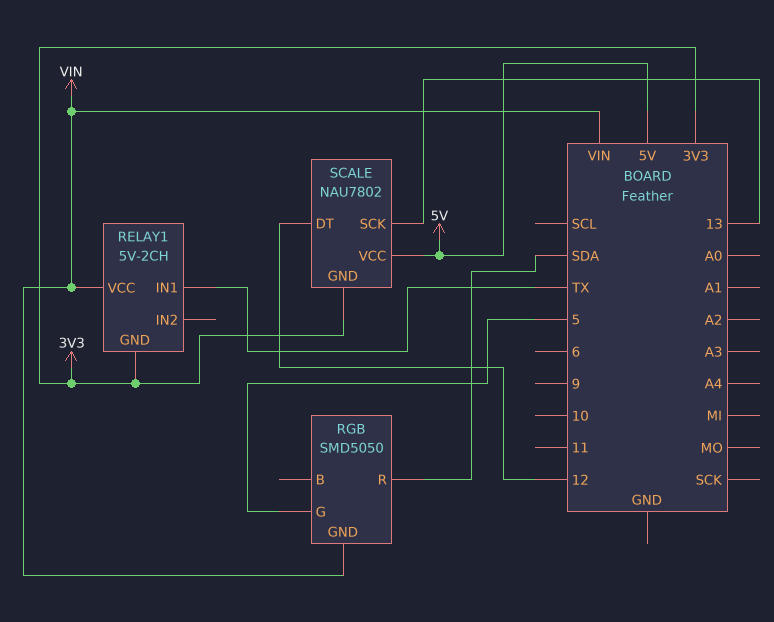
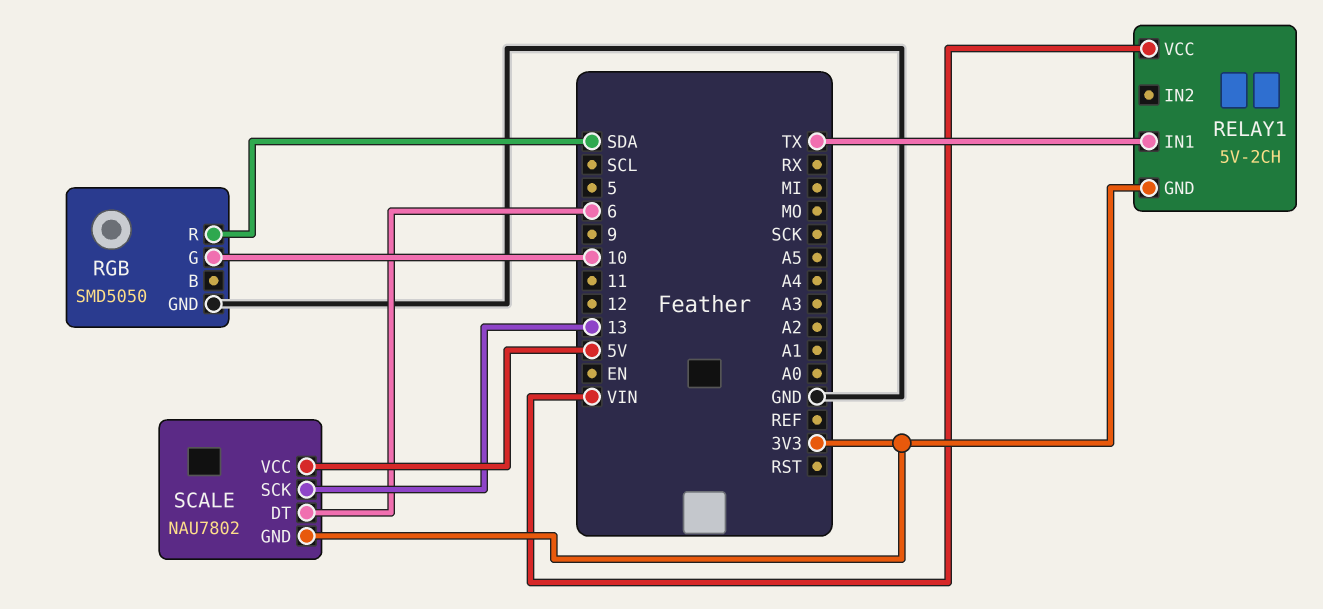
RGB pin G: 5 -> 10
RGB pin GND: VIN -> GND
SCALE pin DT: 12 -> 6

